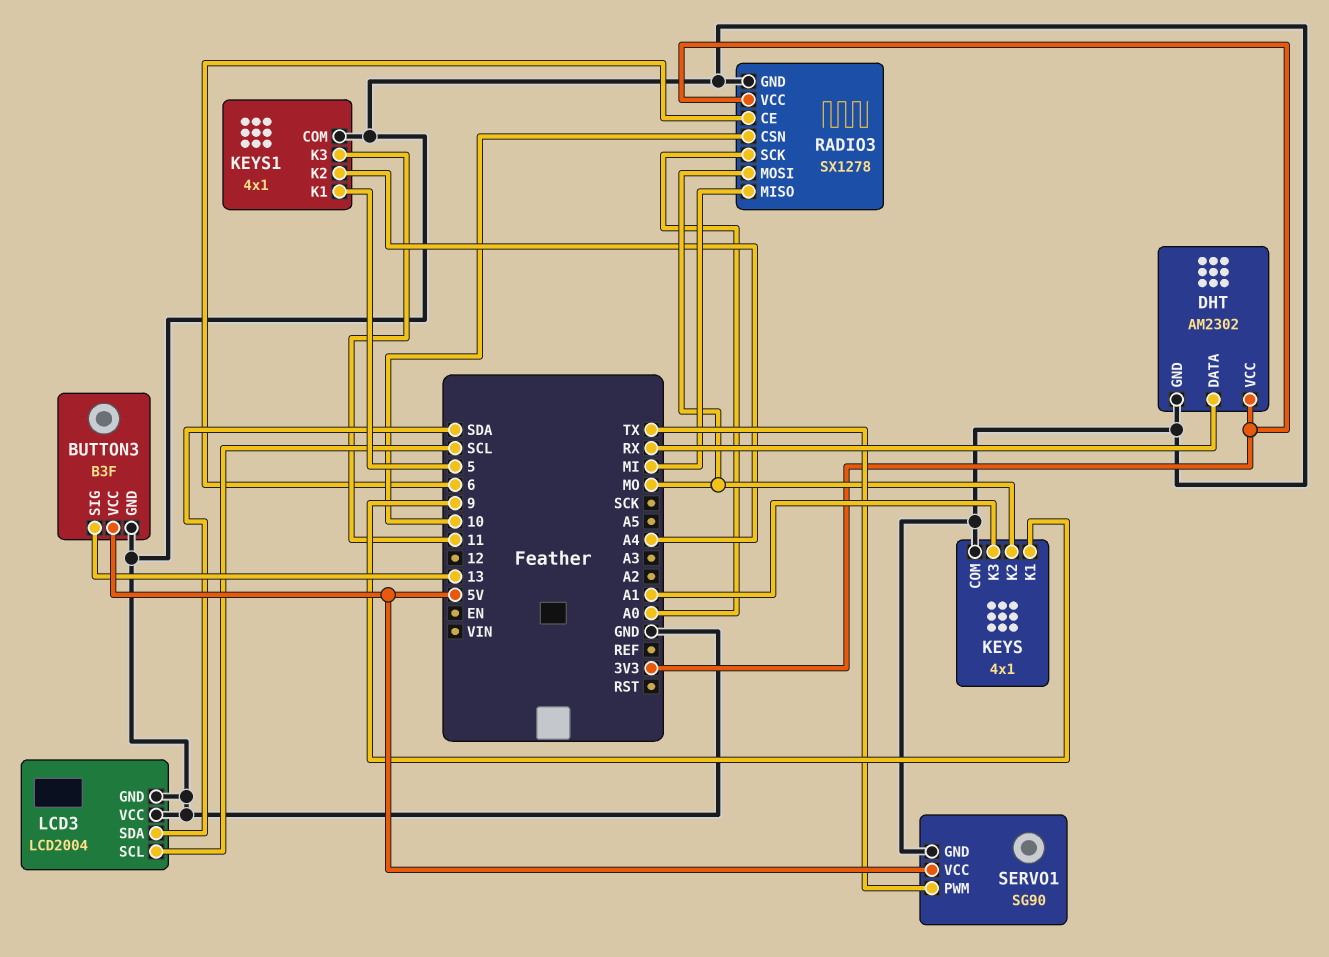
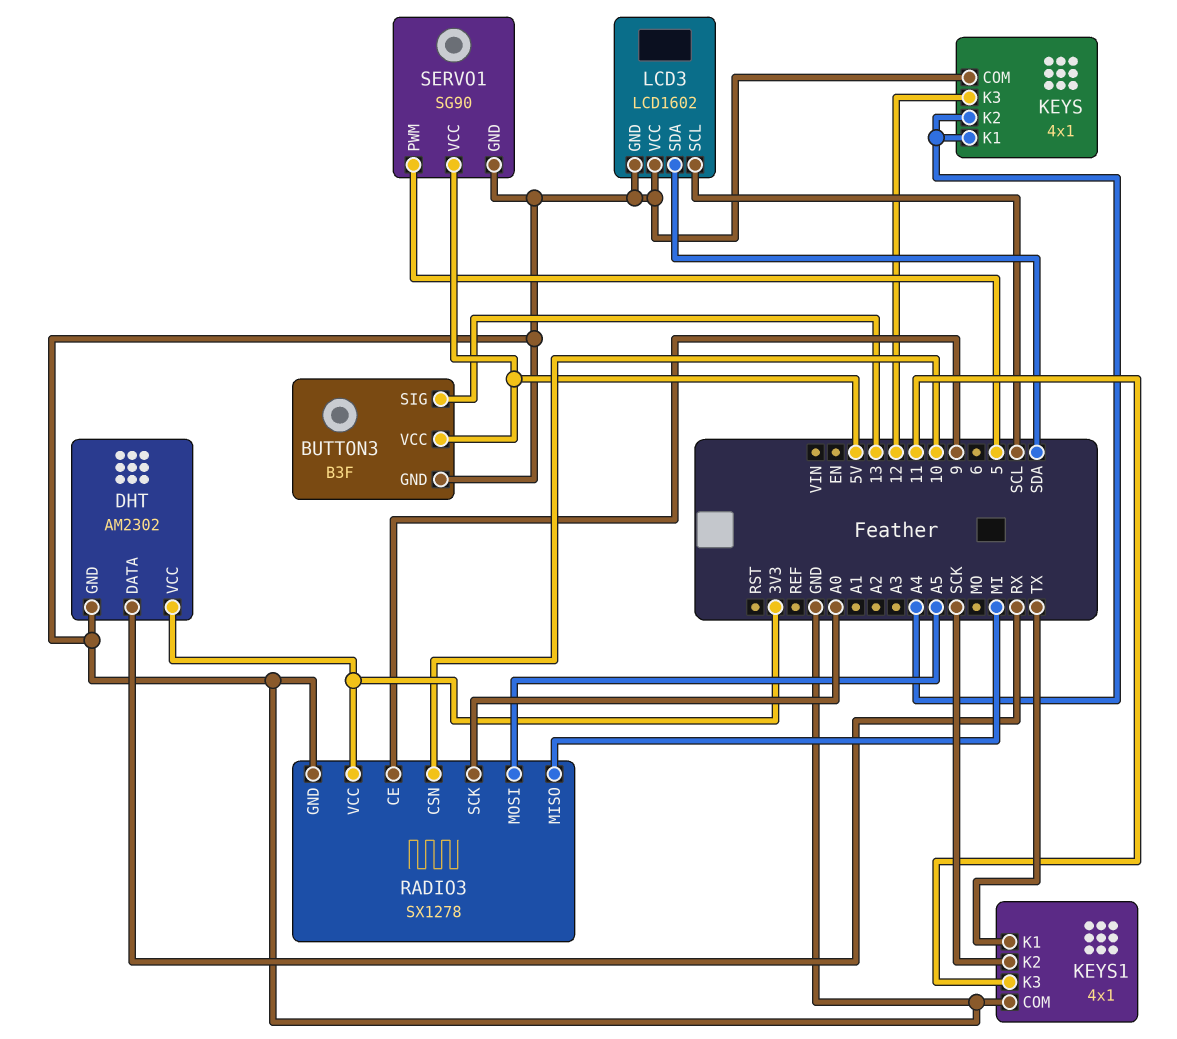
KEYS pin K1: 9 -> A4
KEYS pin K2: MO -> A4
KEYS pin K3: A1 -> 12
KEYS1 pin K1: 5 -> TX
KEYS1 pin K2: A4 -> SCK
LCD3: LCD2004 -> LCD1602
RADIO3 pin CE: 6 -> 9
RADIO3 pin MOSI: MO -> A5
SERVO1 pin PWM: TX -> 5

